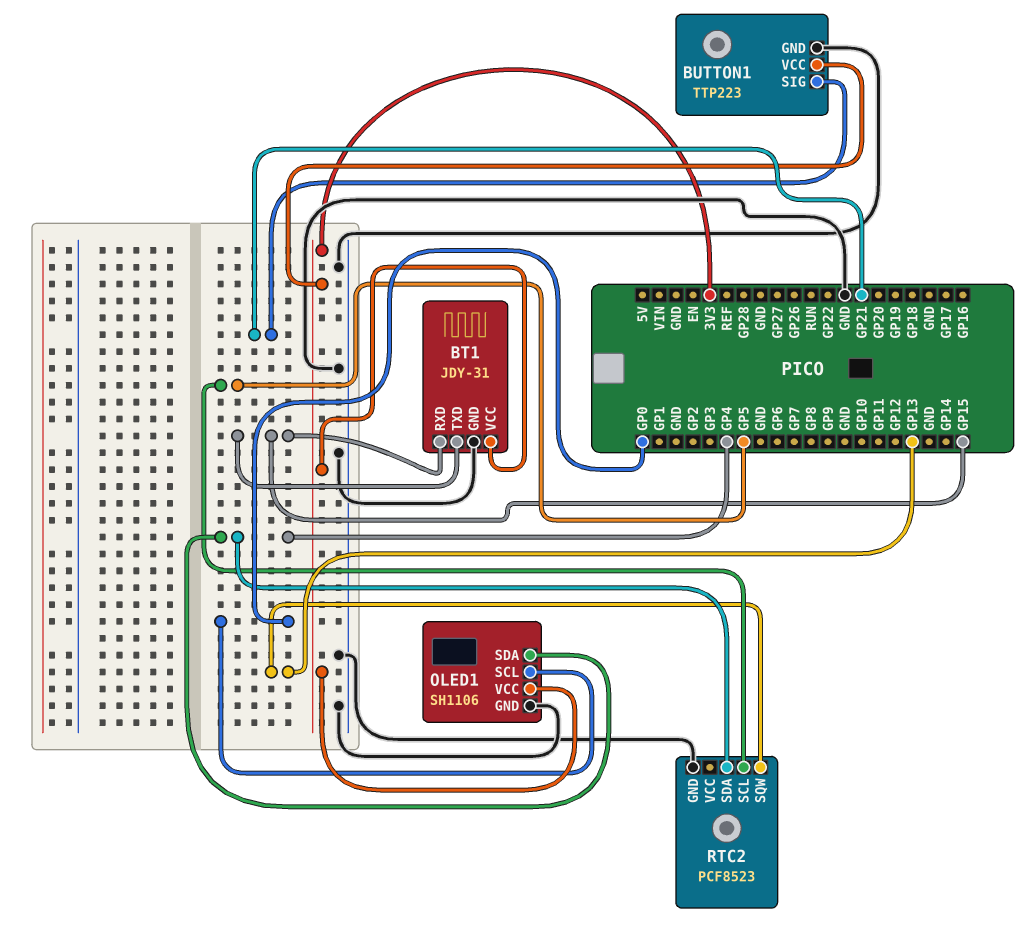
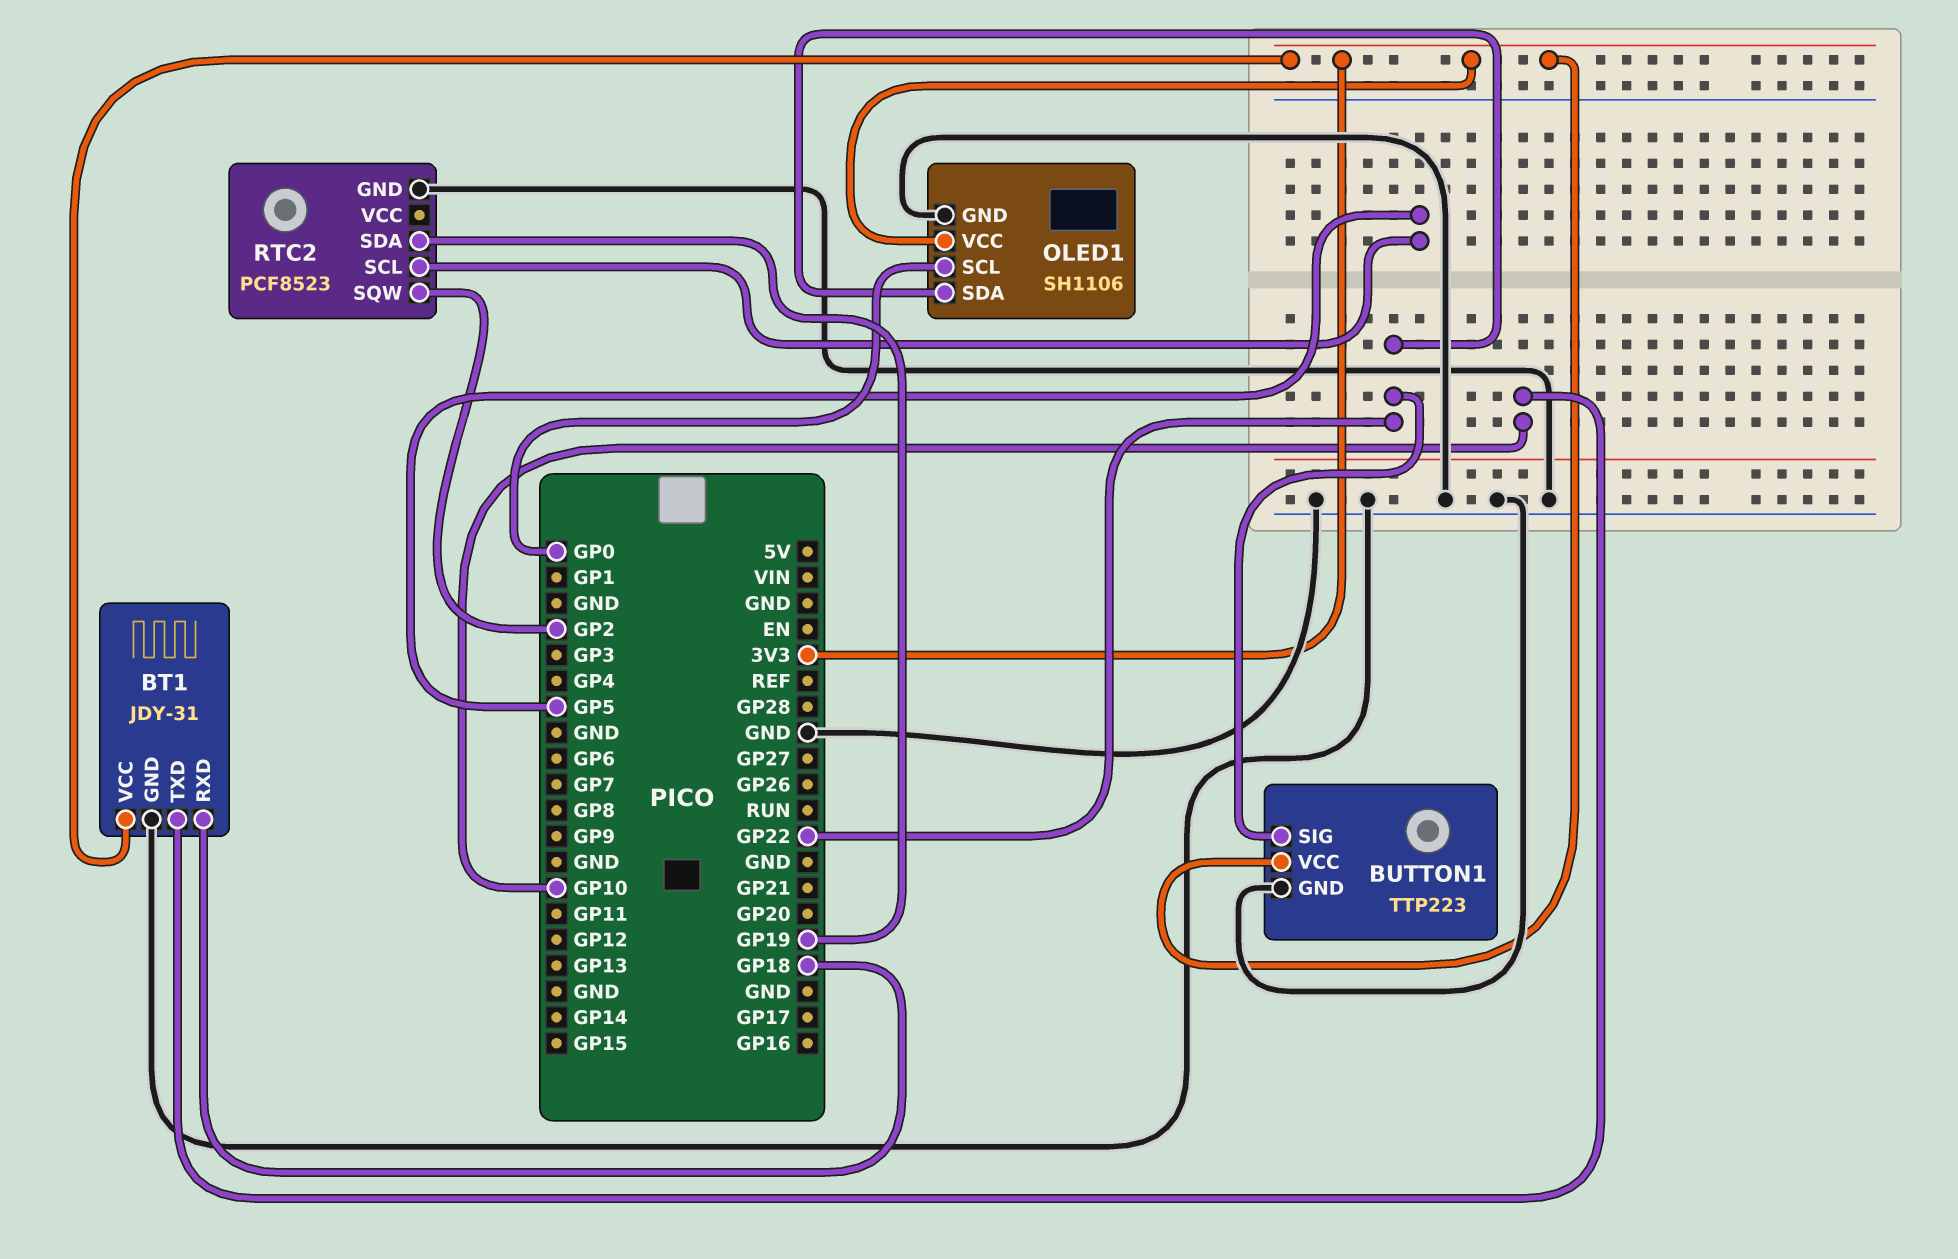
BT1 pin RXD: GP15 -> GP18
BT1 pin TXD: GP15 -> GP10
BUTTON1 pin SIG: GP21 -> GP22
OLED1 pin SDA: GP4 -> GP22
RTC2 pin SDA: GP4 -> GP19
RTC2 pin SQW: GP13 -> GP2

